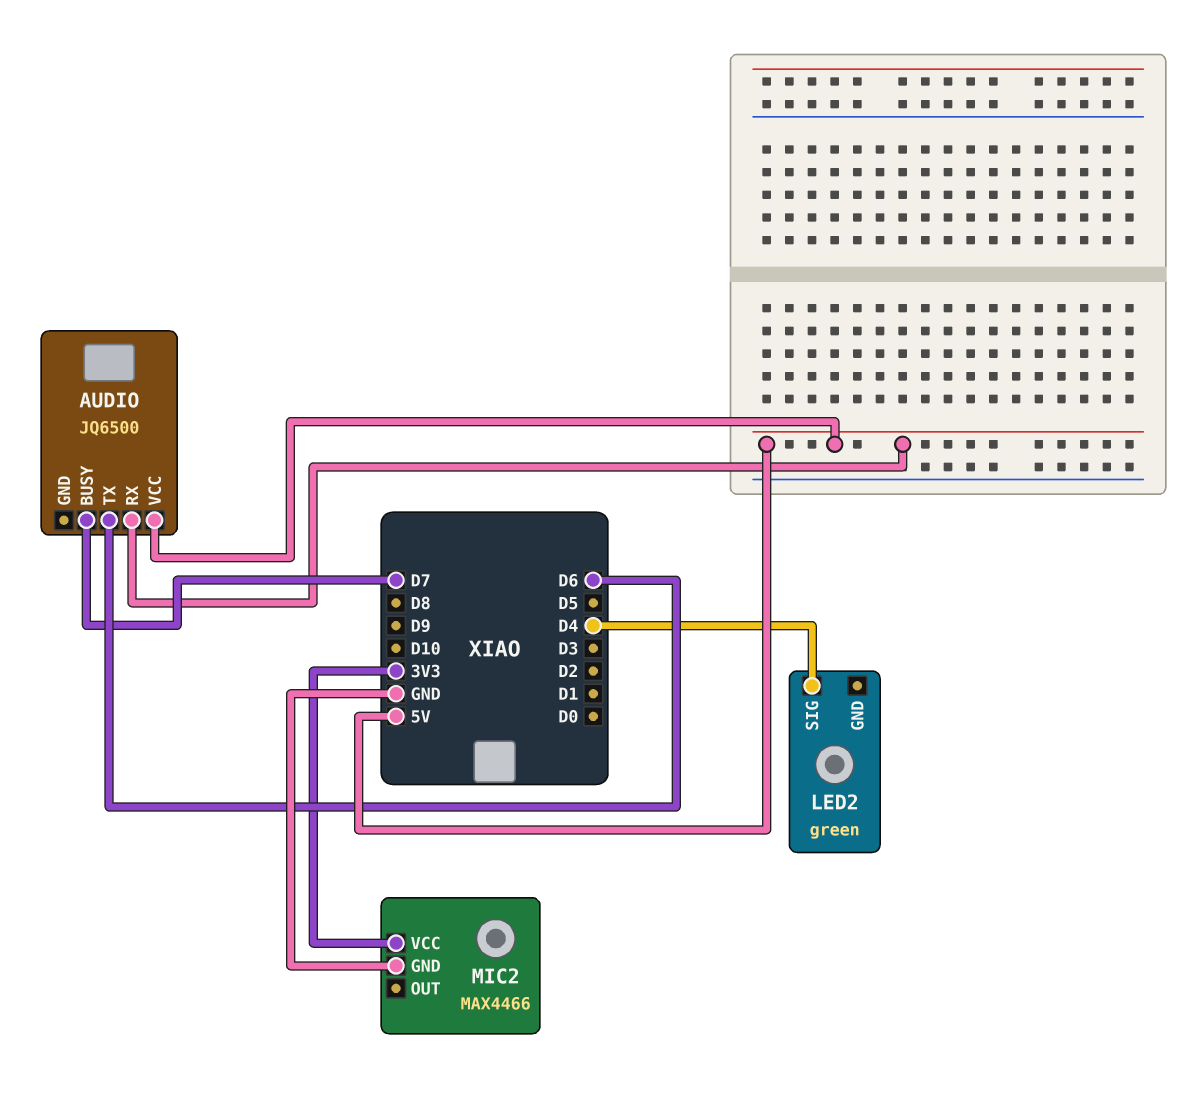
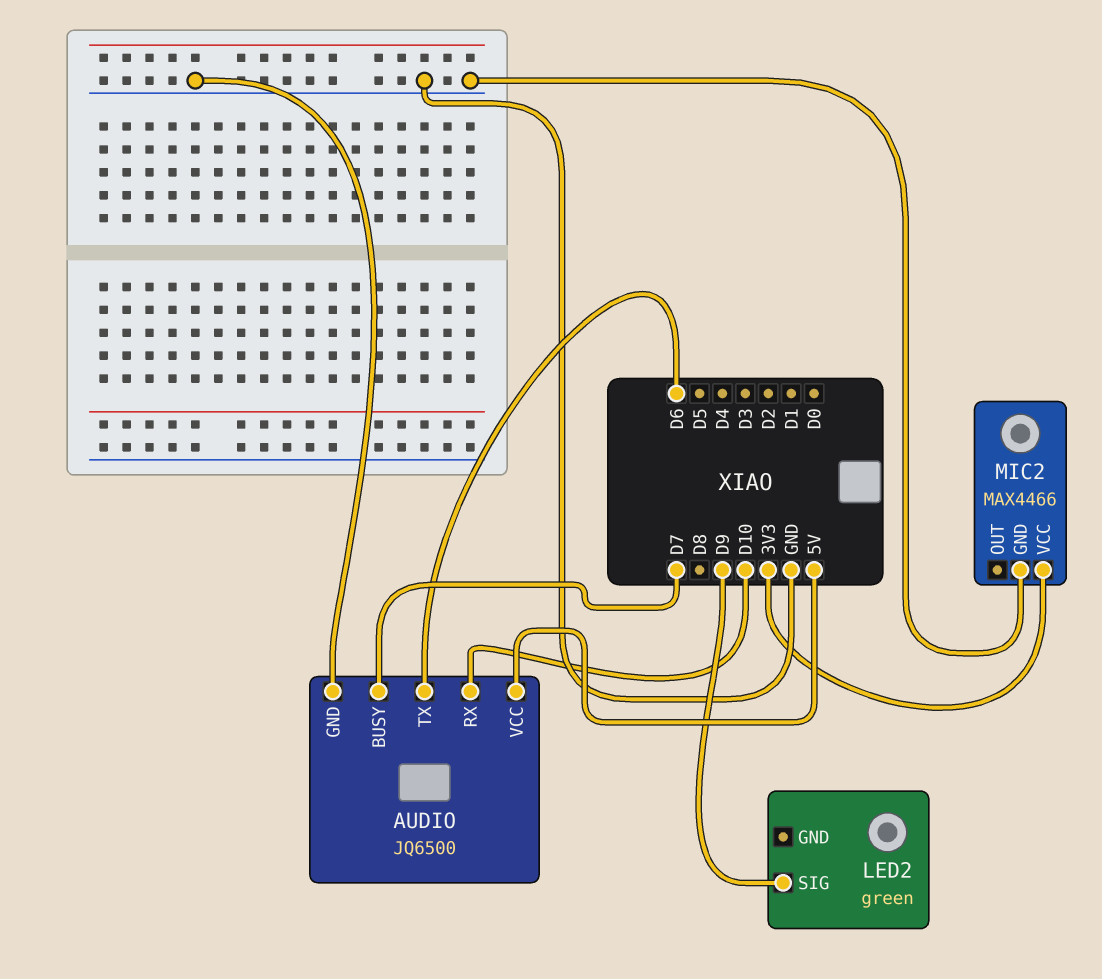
AUDIO pin GND: none -> GND
AUDIO pin RX: 5V -> D10
LED2 pin SIG: D4 -> D9

